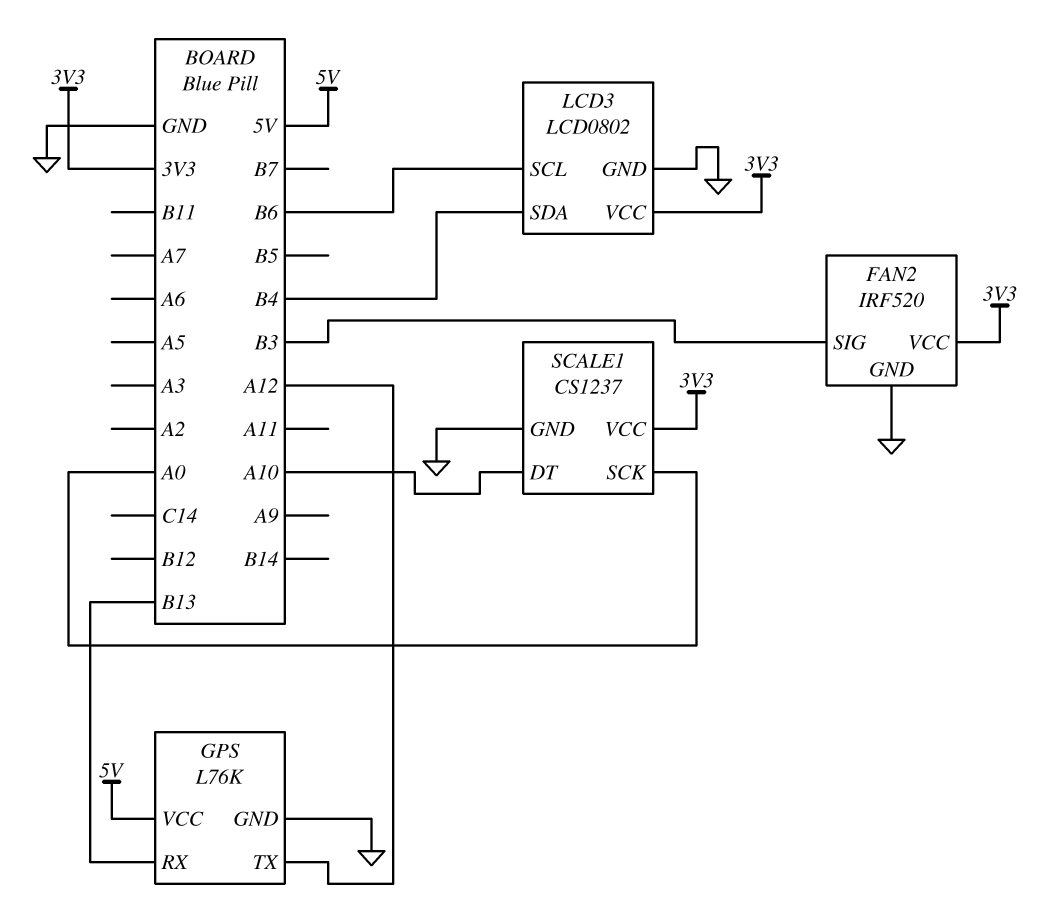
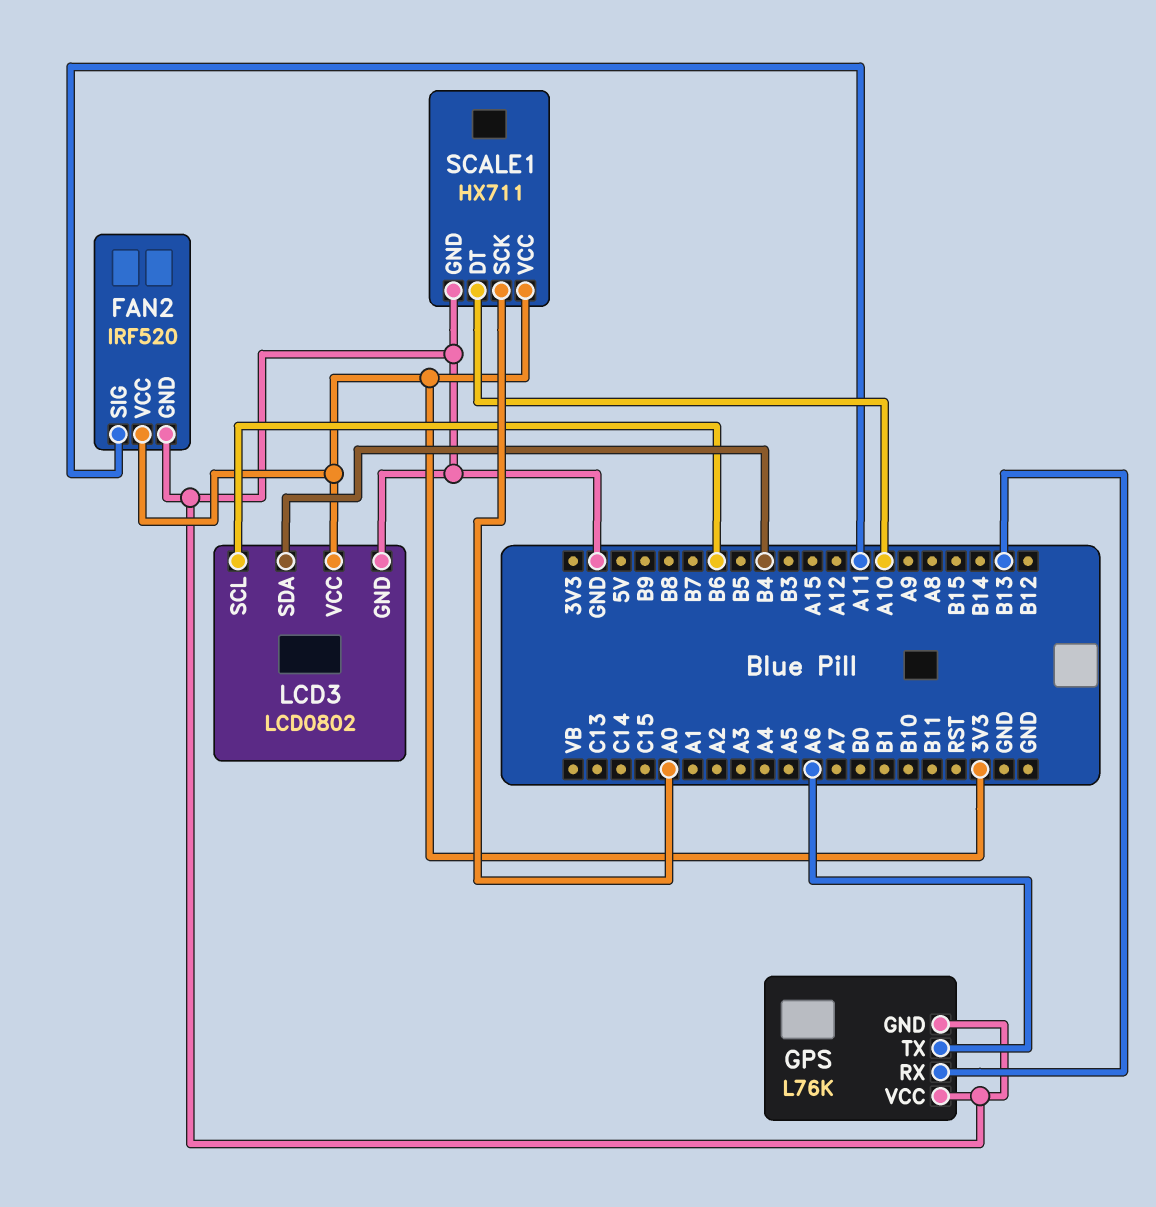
FAN2 pin SIG: B3 -> A11
GPS pin TX: A12 -> A6
GPS pin VCC: 5V -> GND
SCALE1: CS1237 -> HX711

